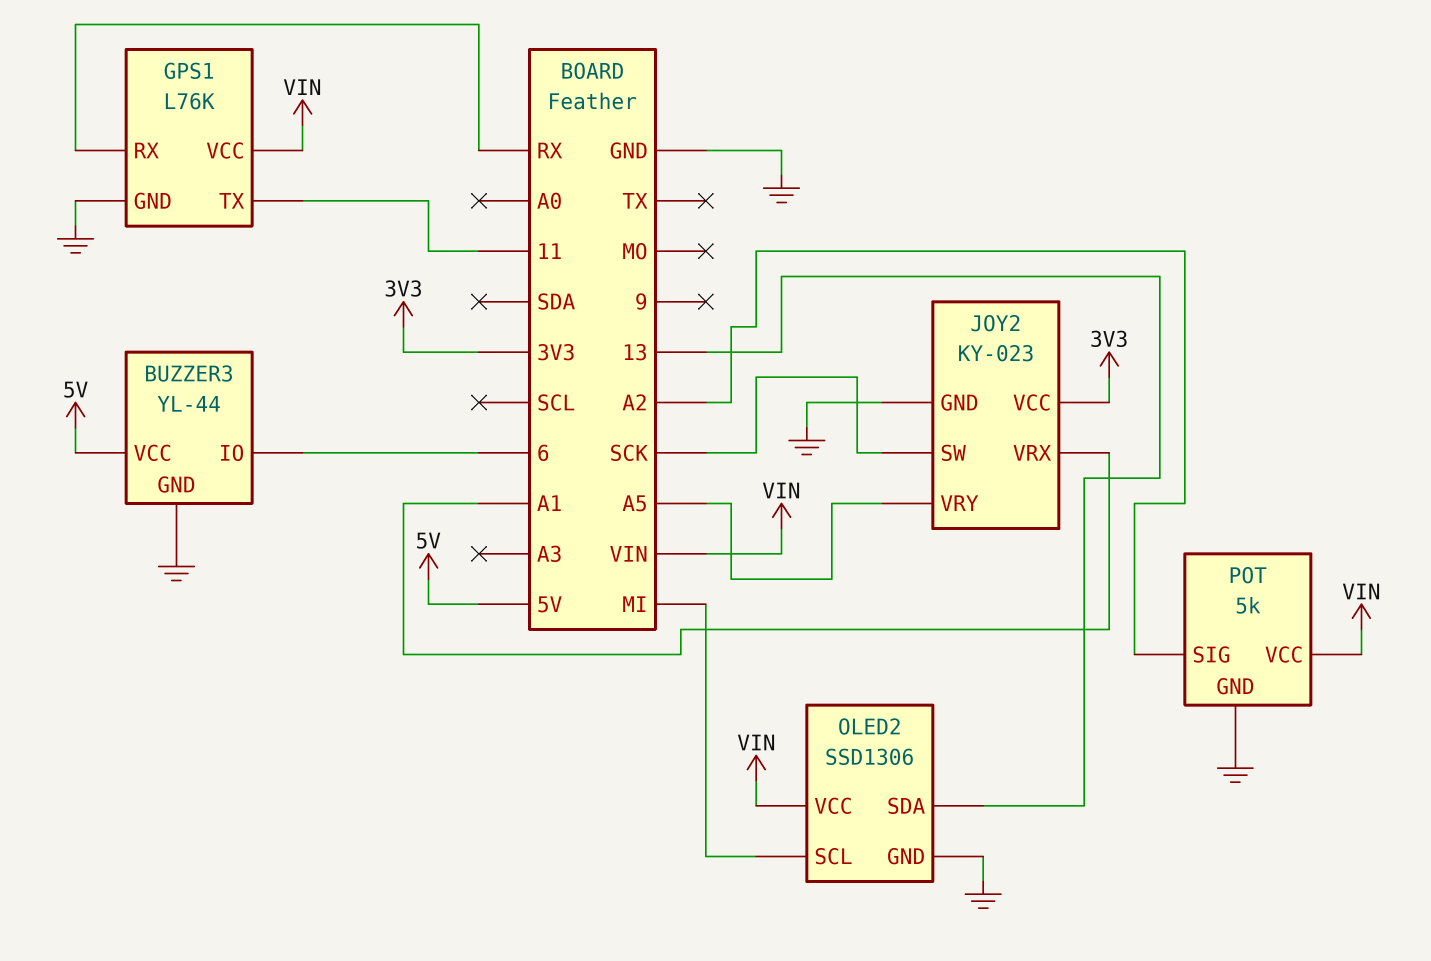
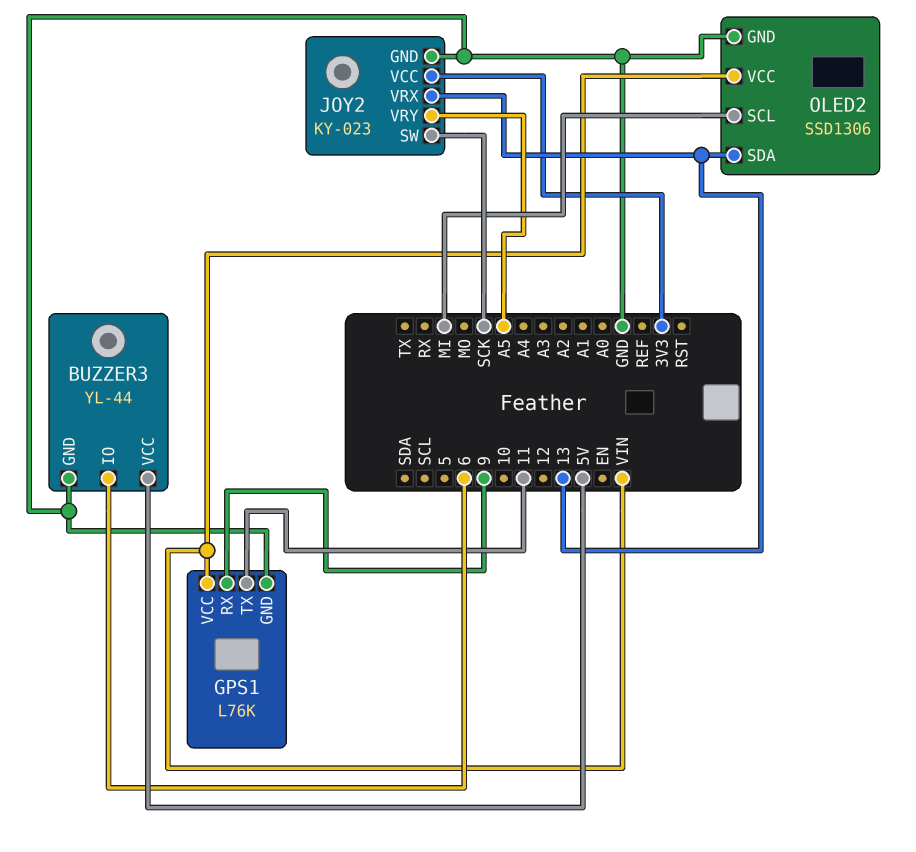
GPS1 pin RX: RX -> 9
JOY2 pin VRX: A1 -> 13
POT: 5k -> none
POT pin GND: GND -> none
POT pin SIG: A2 -> none
POT pin VCC: VIN -> none

